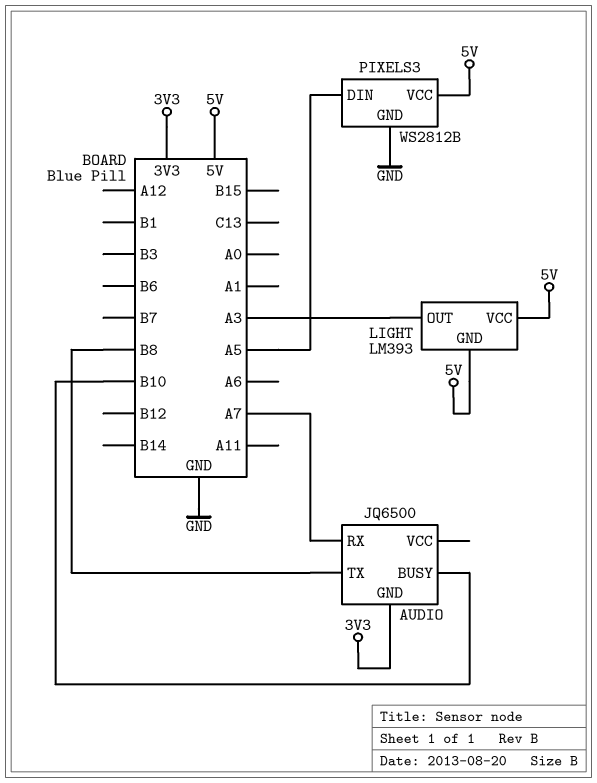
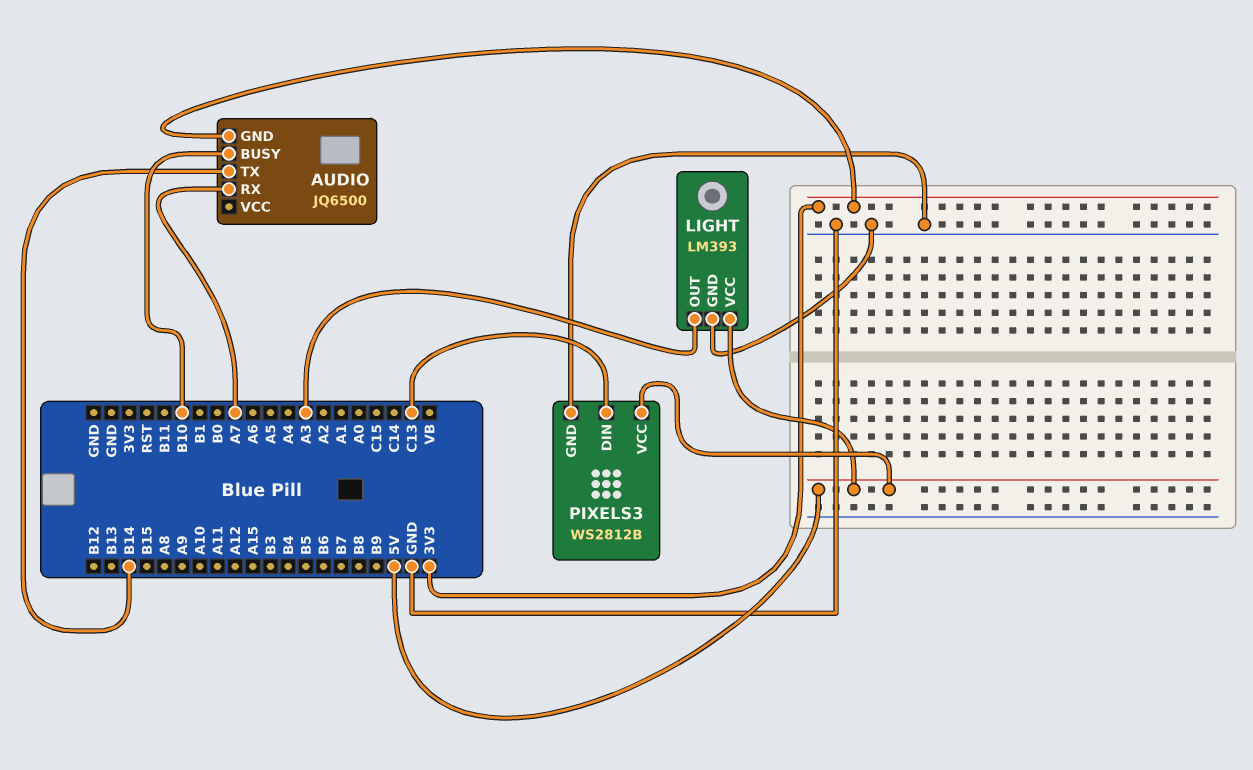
AUDIO pin TX: B8 -> B14
LIGHT pin GND: 5V -> GND
PIXELS3 pin DIN: A5 -> C13

